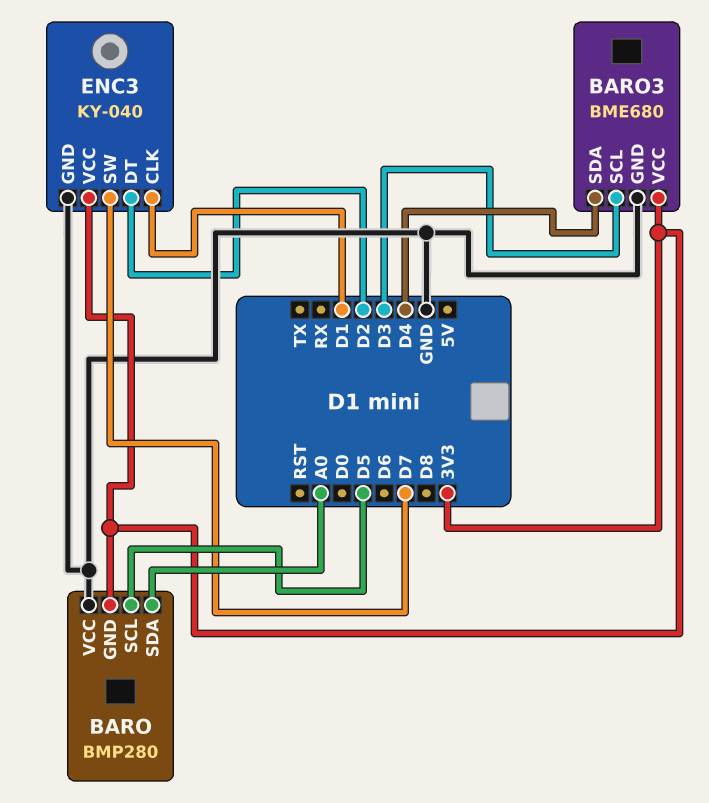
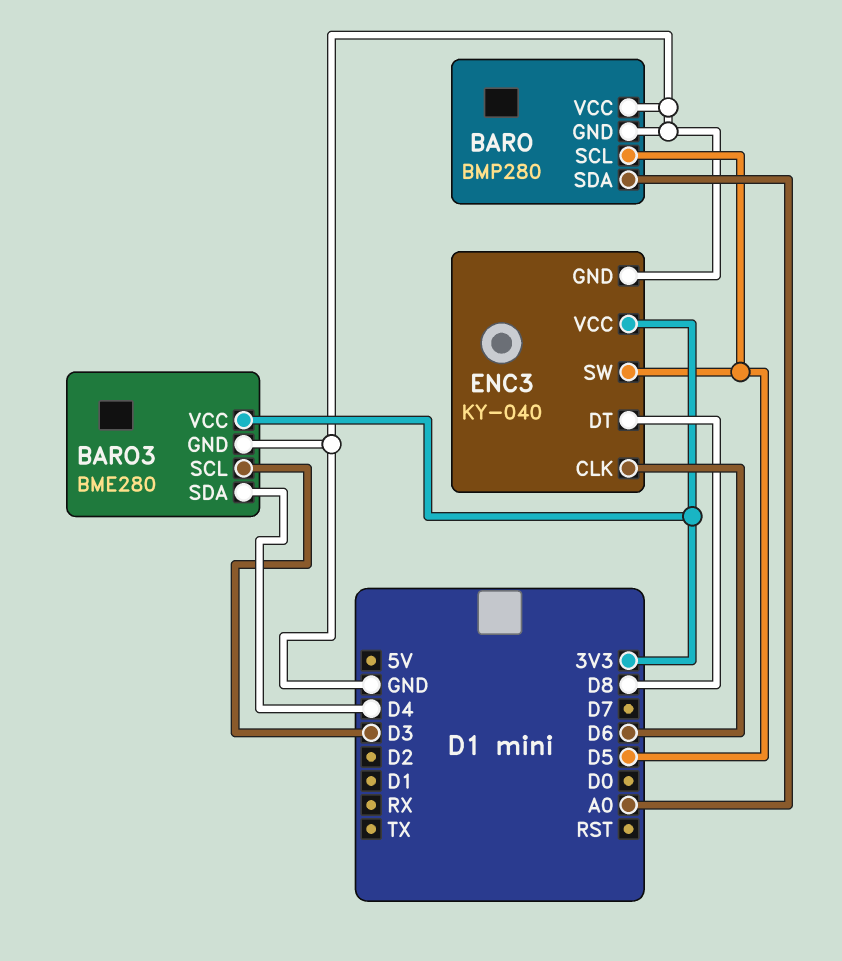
BARO pin GND: 3V3 -> GND
BARO3: BME680 -> BME280
ENC3 pin CLK: D1 -> D6
ENC3 pin DT: D2 -> D8
ENC3 pin SW: D7 -> D5

